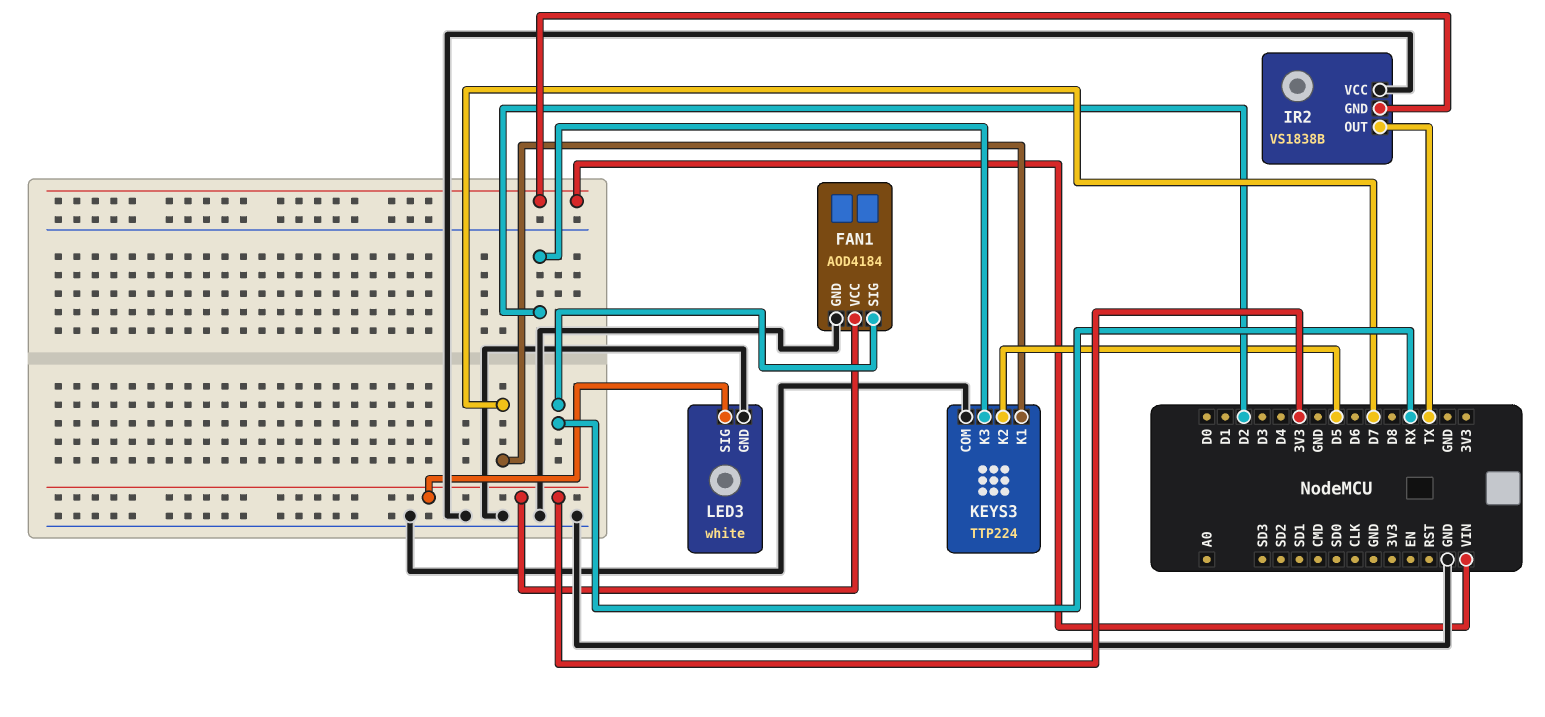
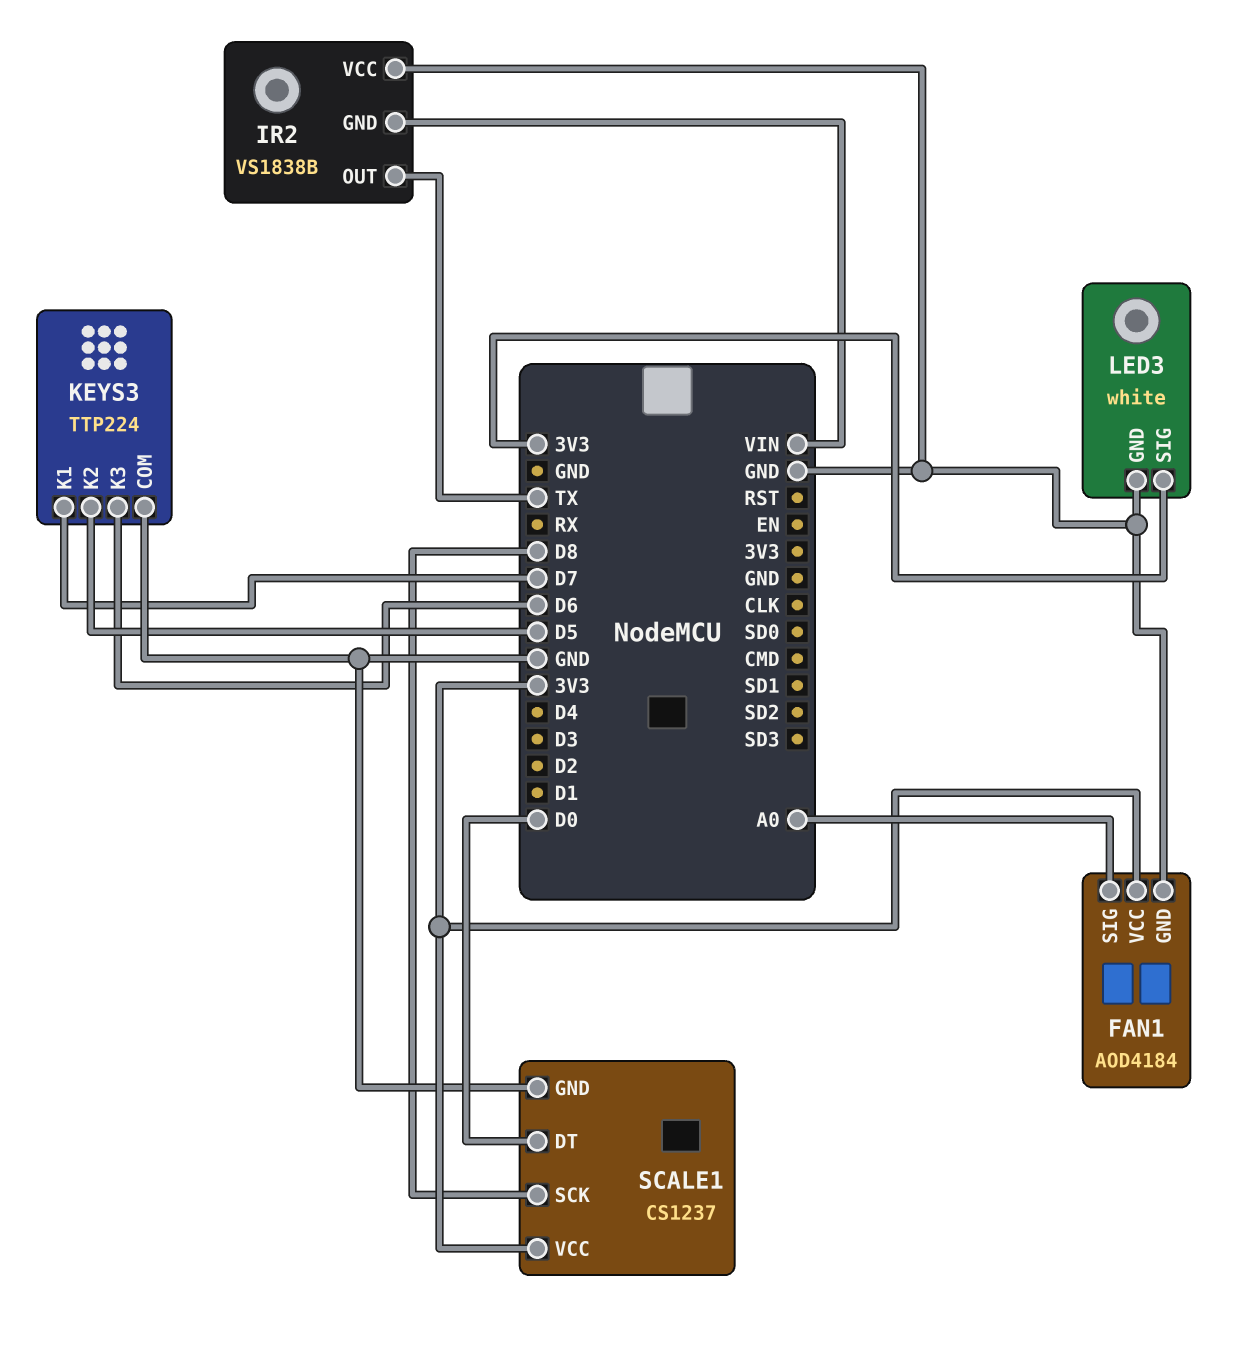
FAN1 pin SIG: RX -> A0
KEYS3 pin K3: D2 -> D6
SCALE1: none -> CS1237
SCALE1 pin DT: none -> D0
SCALE1 pin GND: none -> GND
SCALE1 pin SCK: none -> D8
SCALE1 pin VCC: none -> 3V3

